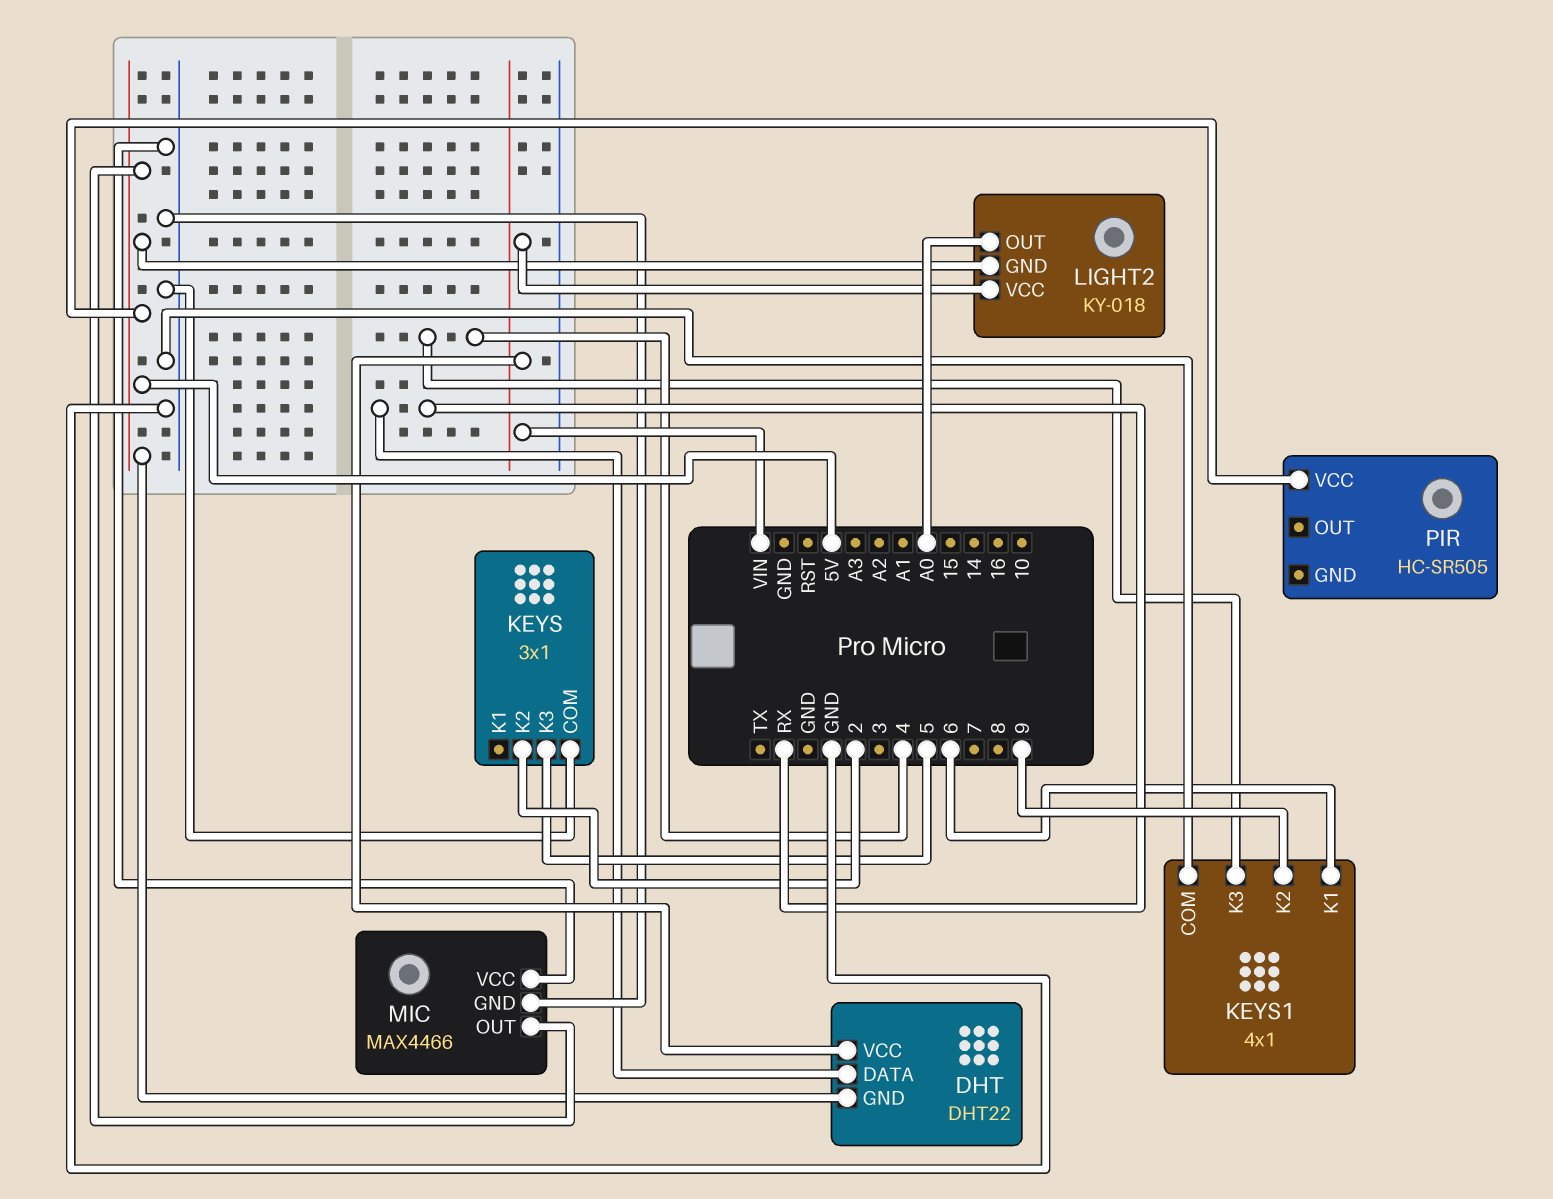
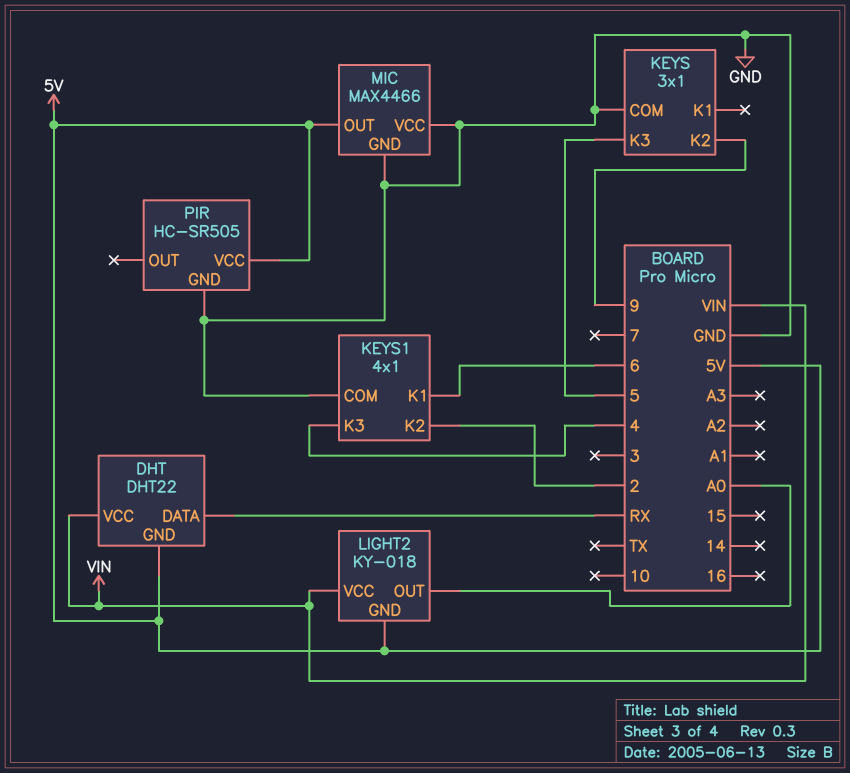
KEYS pin K2: 2 -> 9
KEYS1 pin K2: 9 -> 2
PIR pin GND: none -> GND

